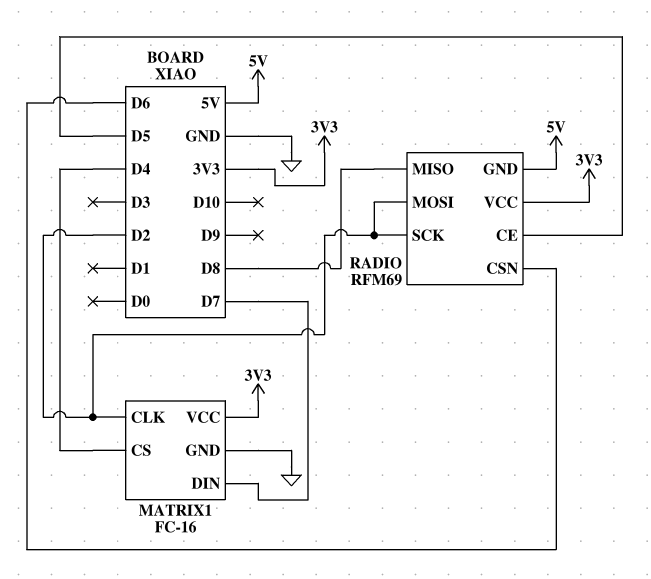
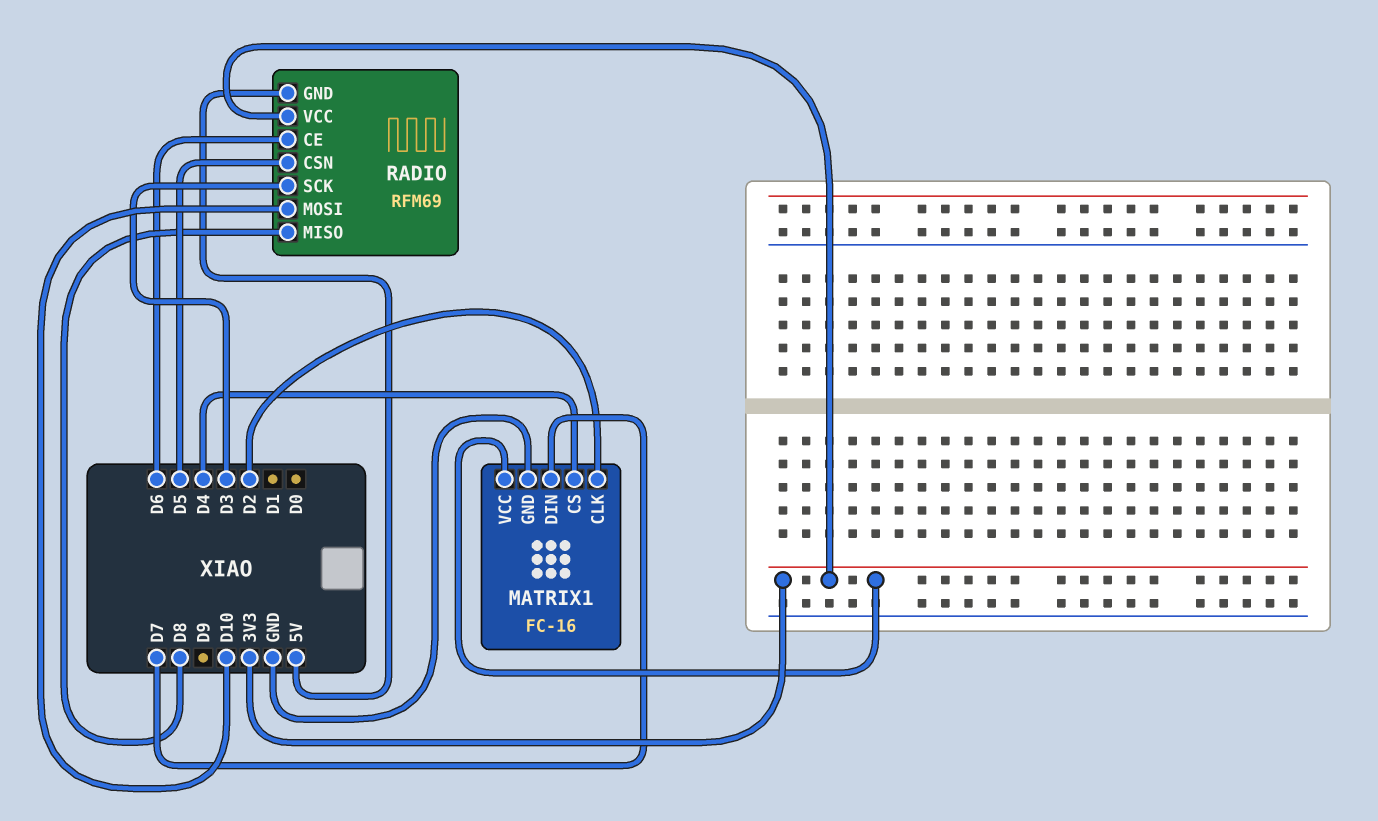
RADIO pin CE: D5 -> D6
RADIO pin CSN: D6 -> D5
RADIO pin MOSI: D2 -> D10
RADIO pin SCK: D2 -> D3

